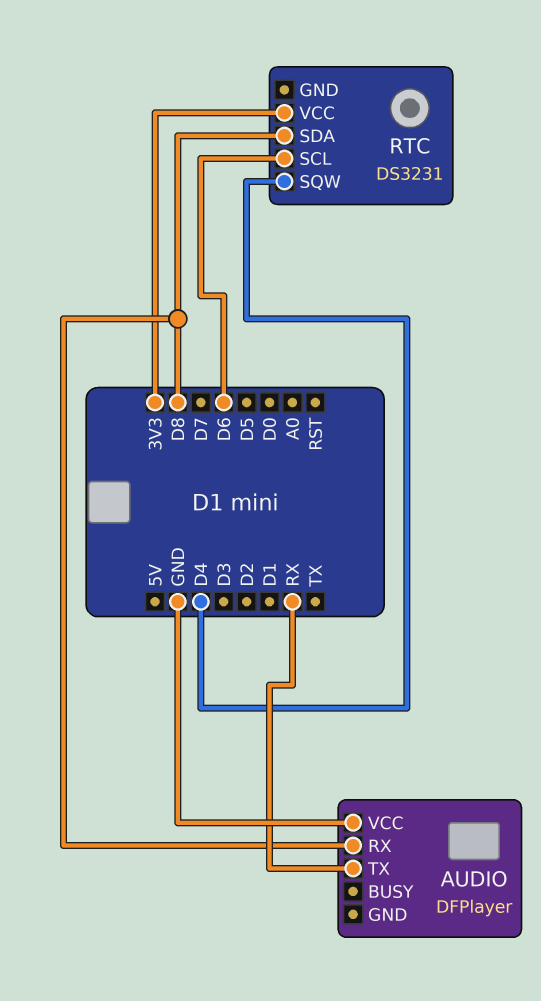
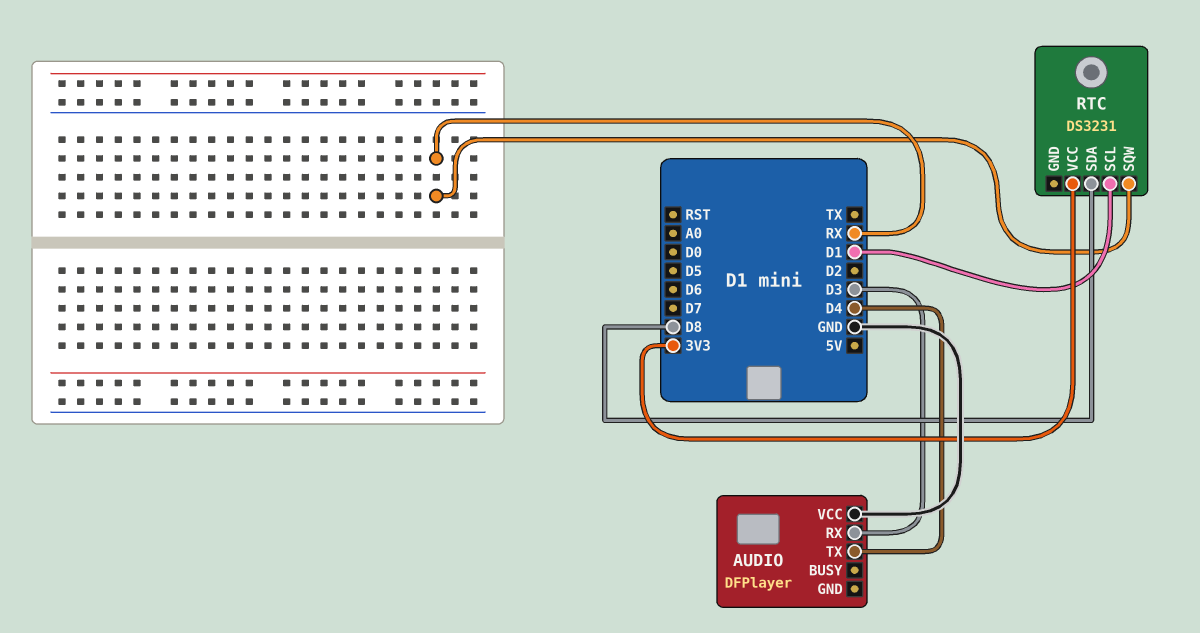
AUDIO pin RX: D8 -> D3
AUDIO pin TX: RX -> D4
RTC pin SCL: D6 -> D1
RTC pin SQW: D4 -> RX

